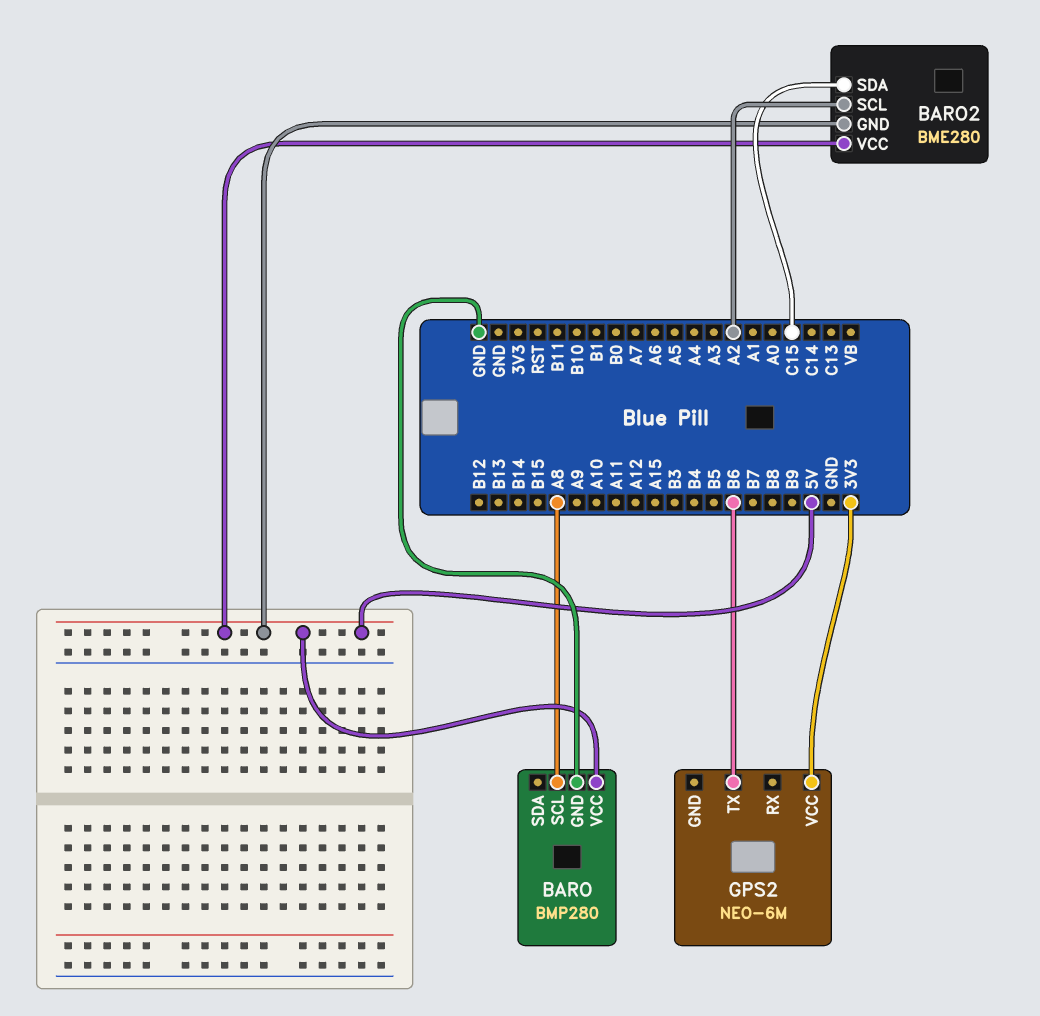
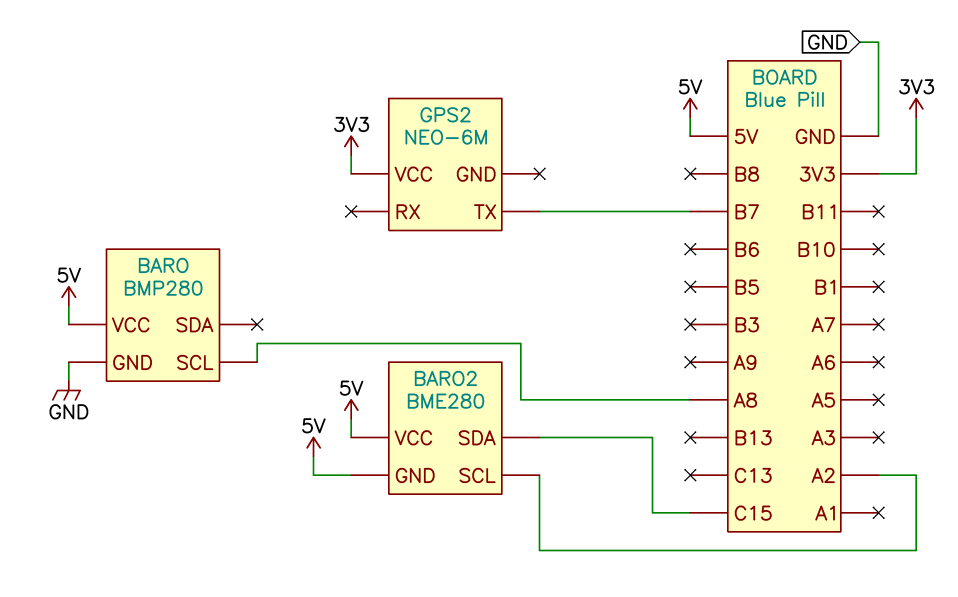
GPS2 pin TX: B6 -> B7

